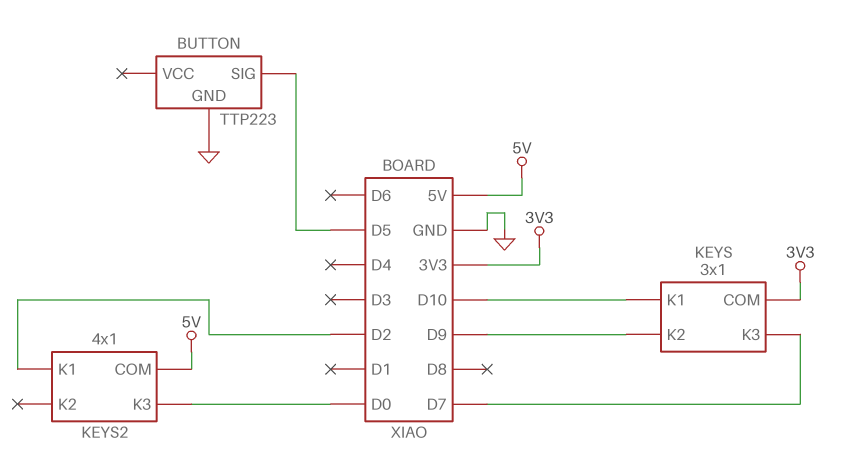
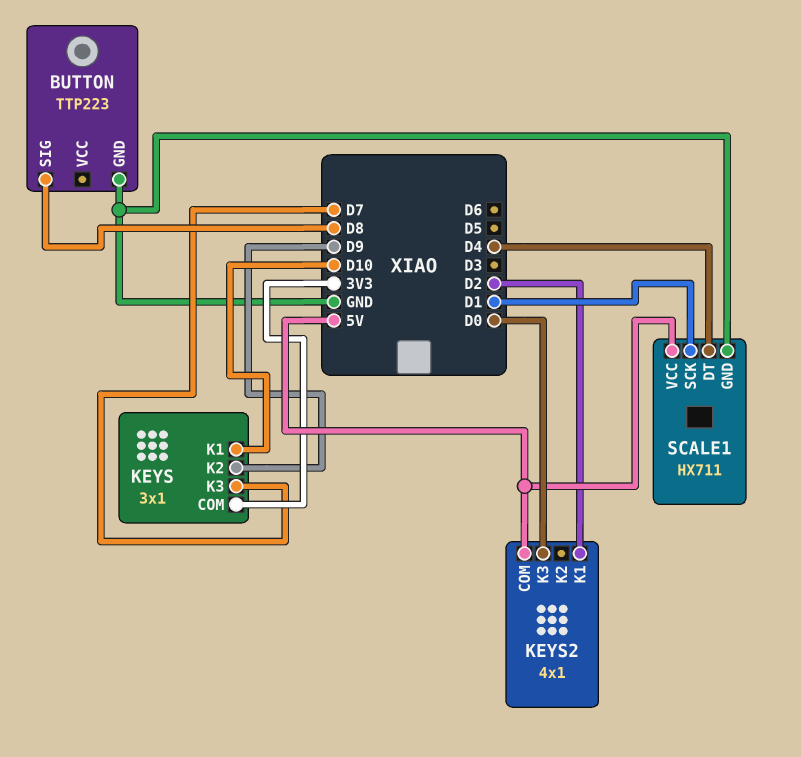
BUTTON pin SIG: D5 -> D8
SCALE1: none -> HX711
SCALE1 pin DT: none -> D4
SCALE1 pin GND: none -> GND
SCALE1 pin SCK: none -> D1
SCALE1 pin VCC: none -> 5V

